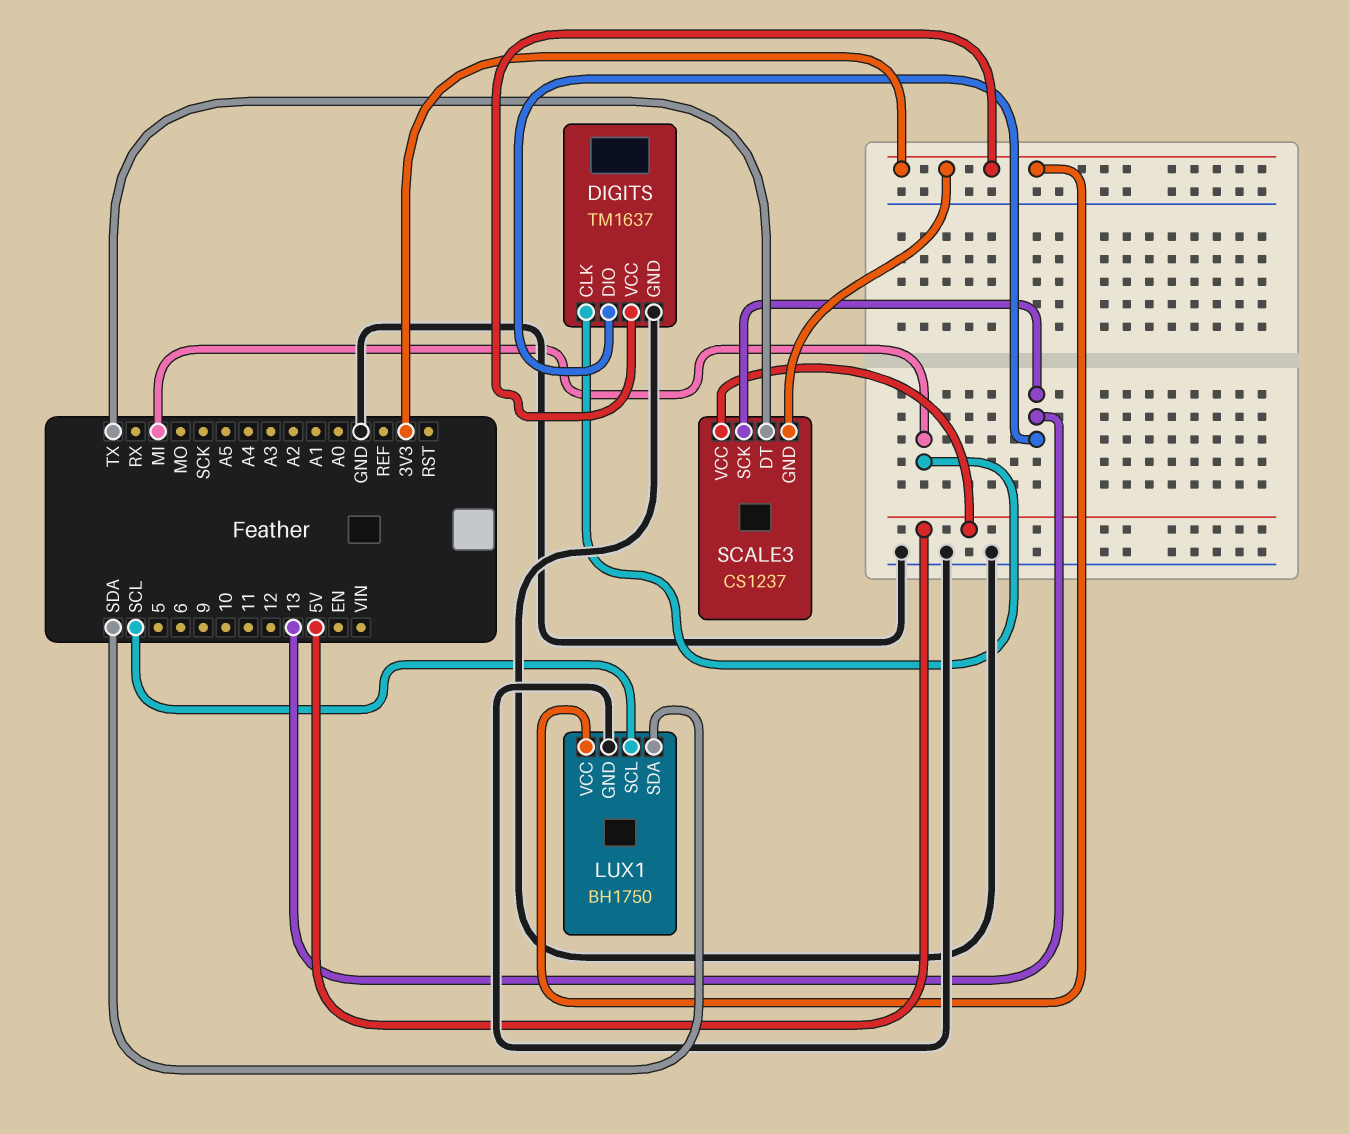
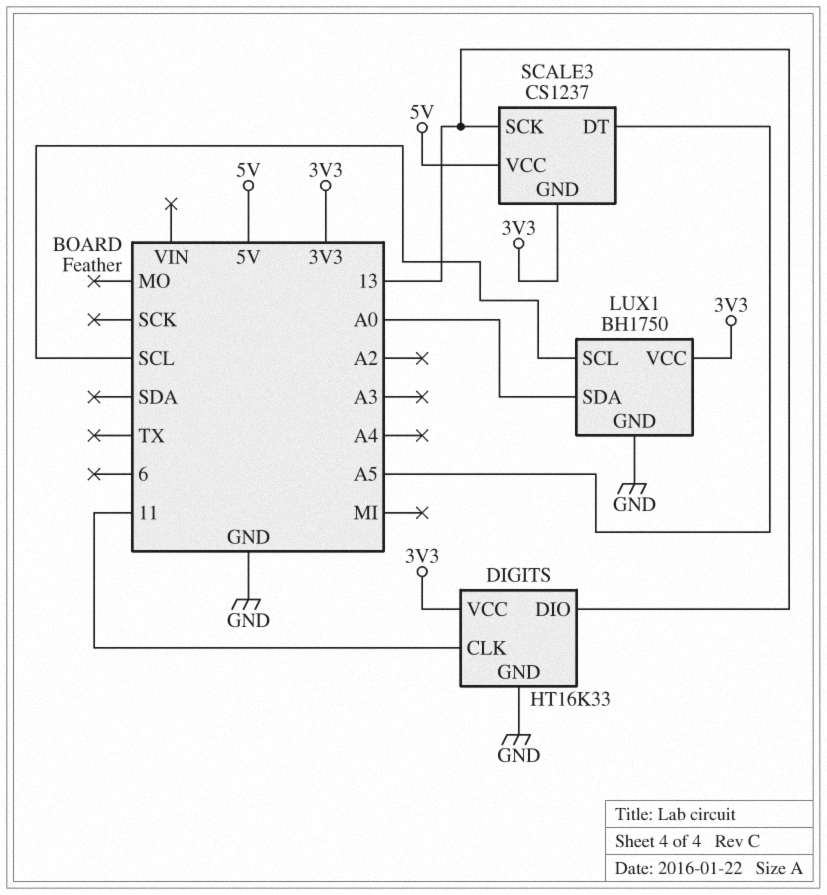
DIGITS: TM1637 -> HT16K33
DIGITS pin CLK: MI -> 11
LUX1 pin SDA: SDA -> A0
SCALE3 pin DT: TX -> A5

